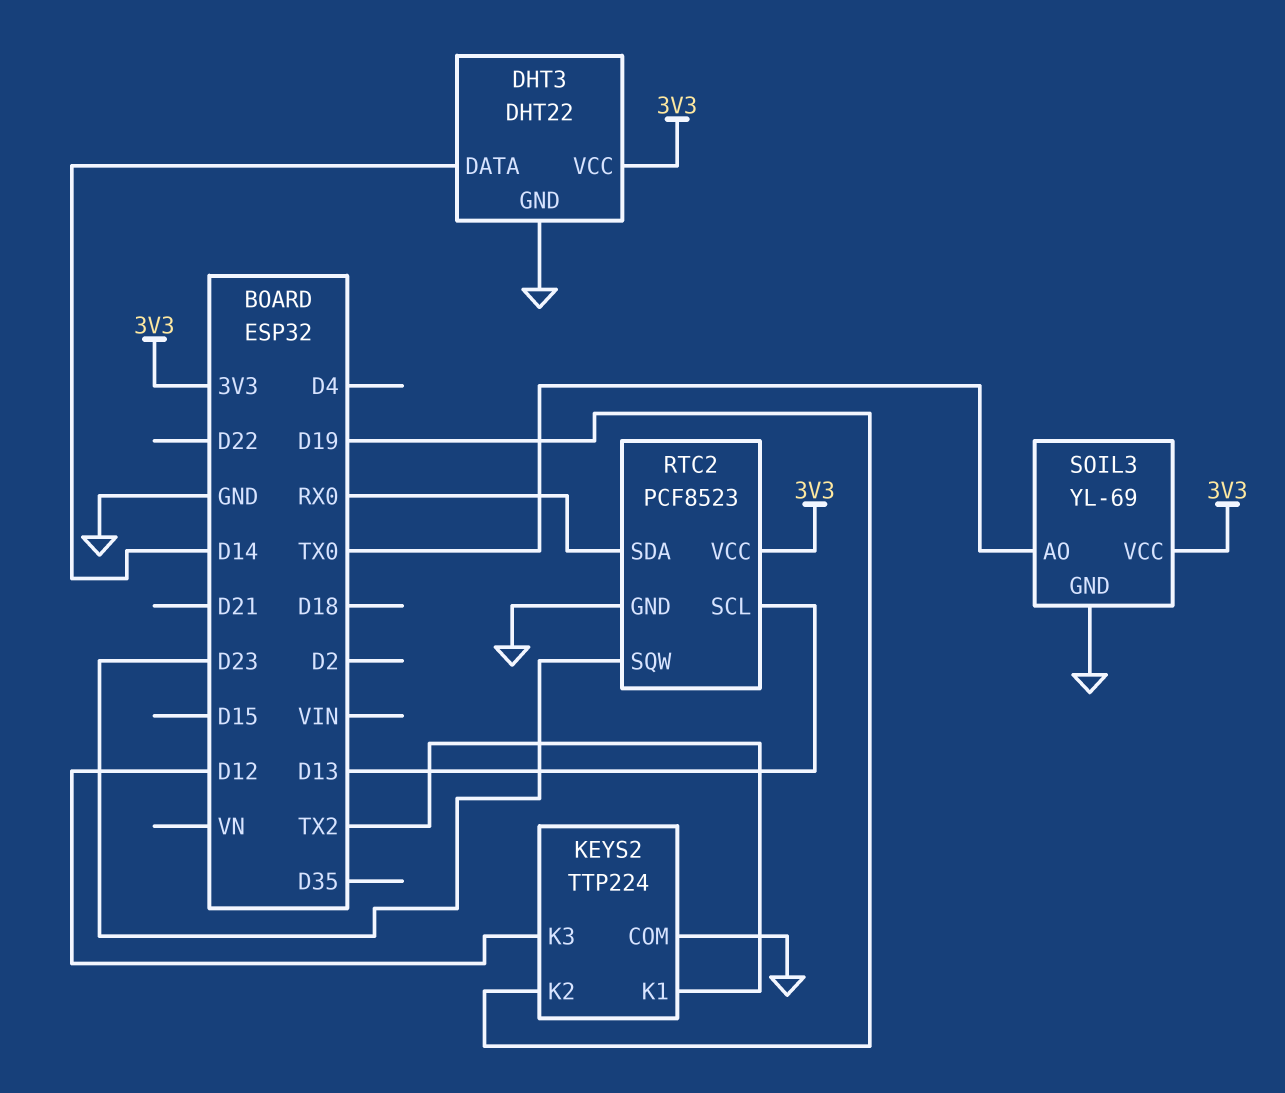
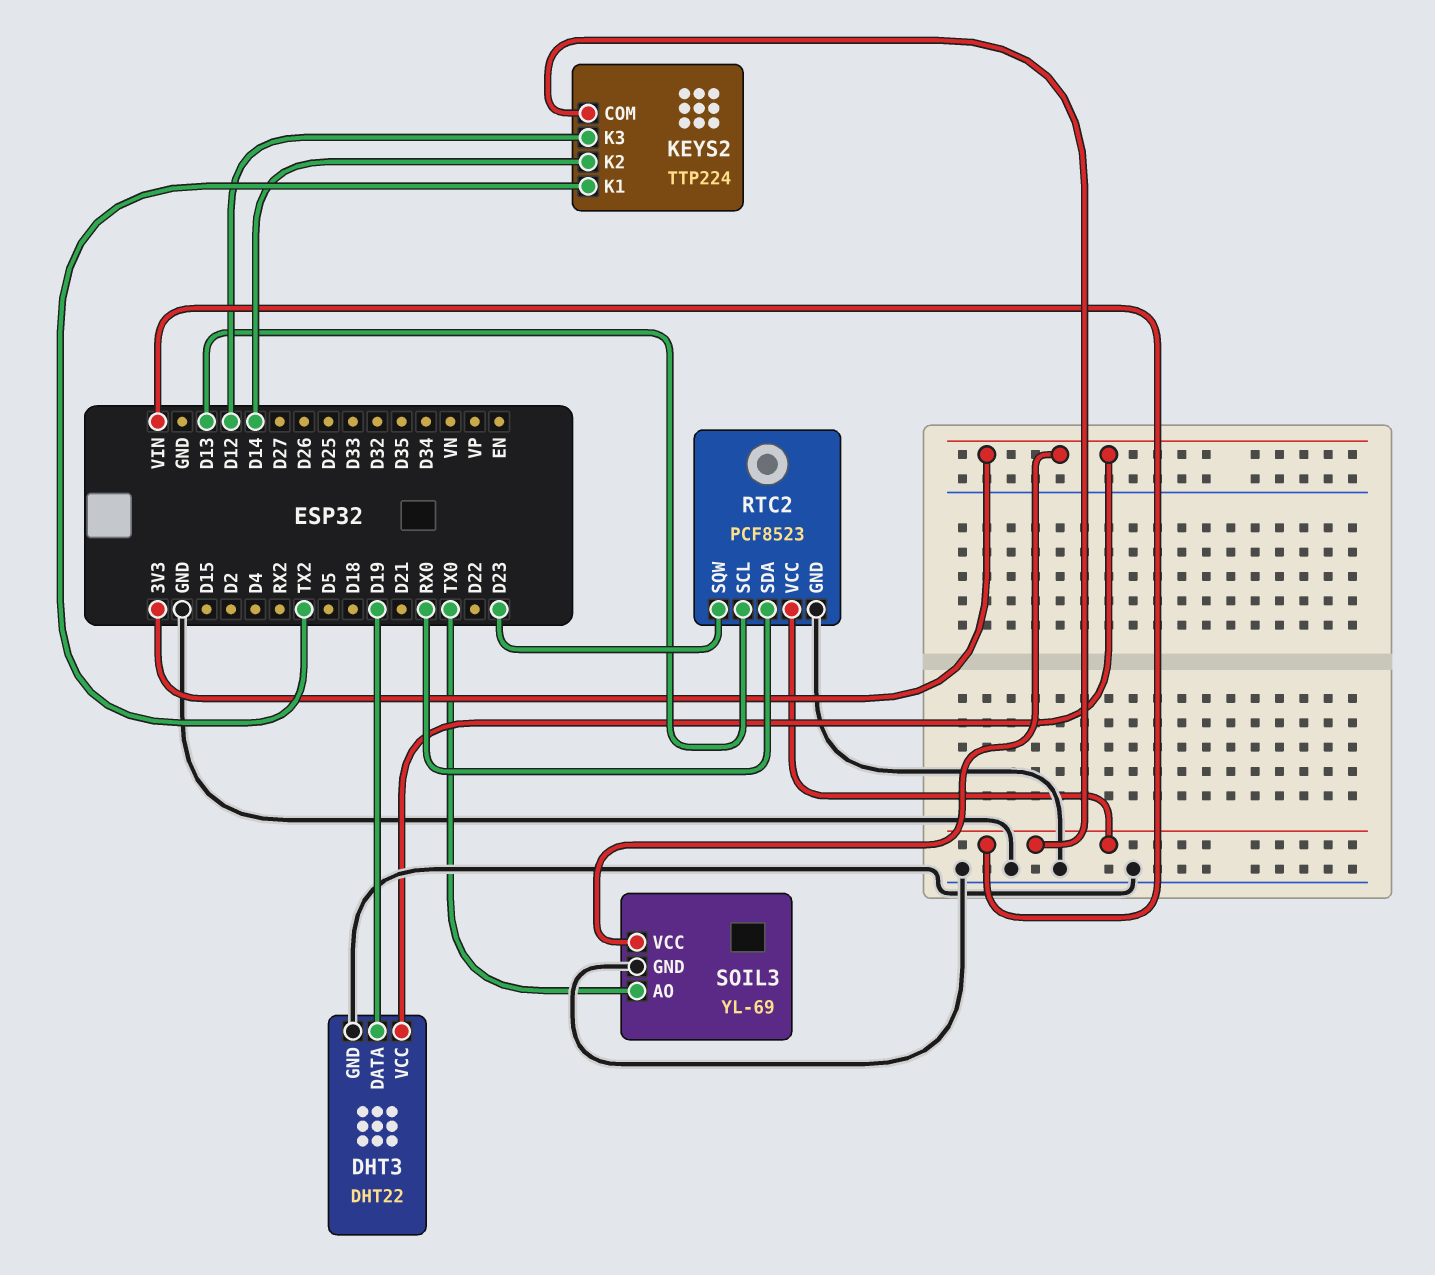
DHT3 pin DATA: D14 -> D19
KEYS2 pin COM: GND -> VIN
KEYS2 pin K2: D19 -> D14
RTC2 pin VCC: 3V3 -> VIN

